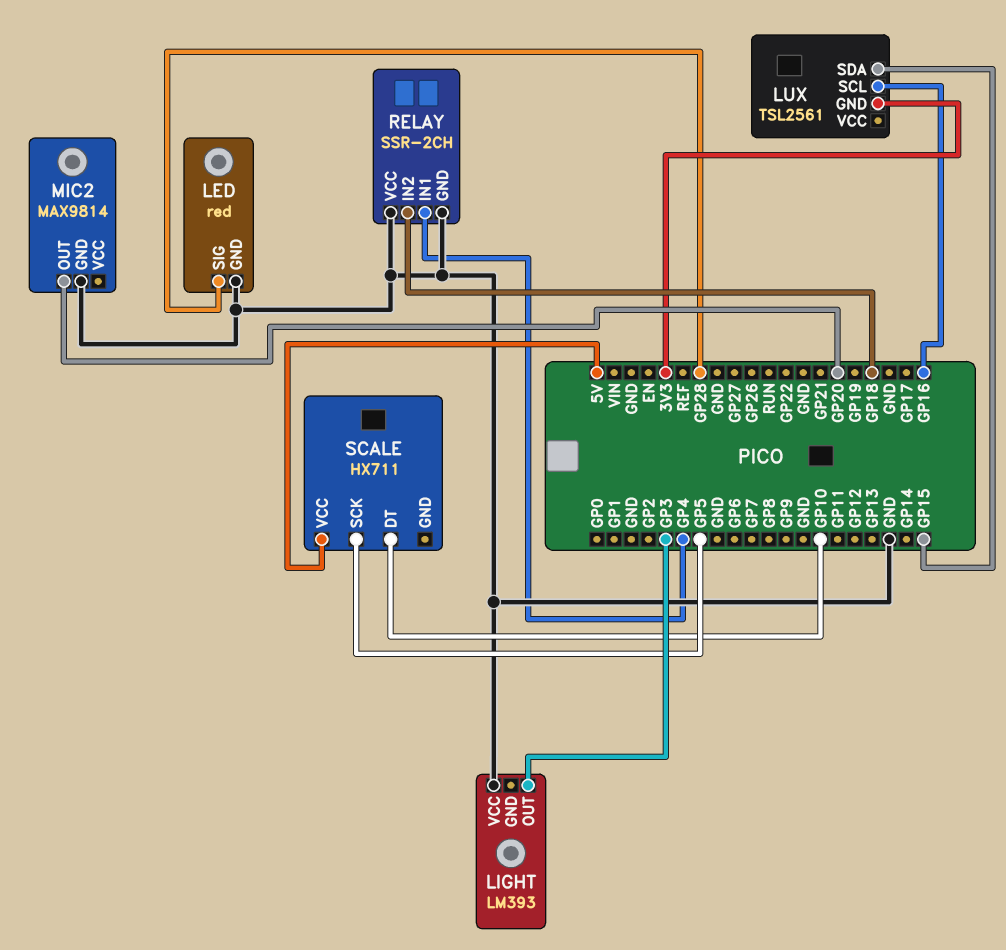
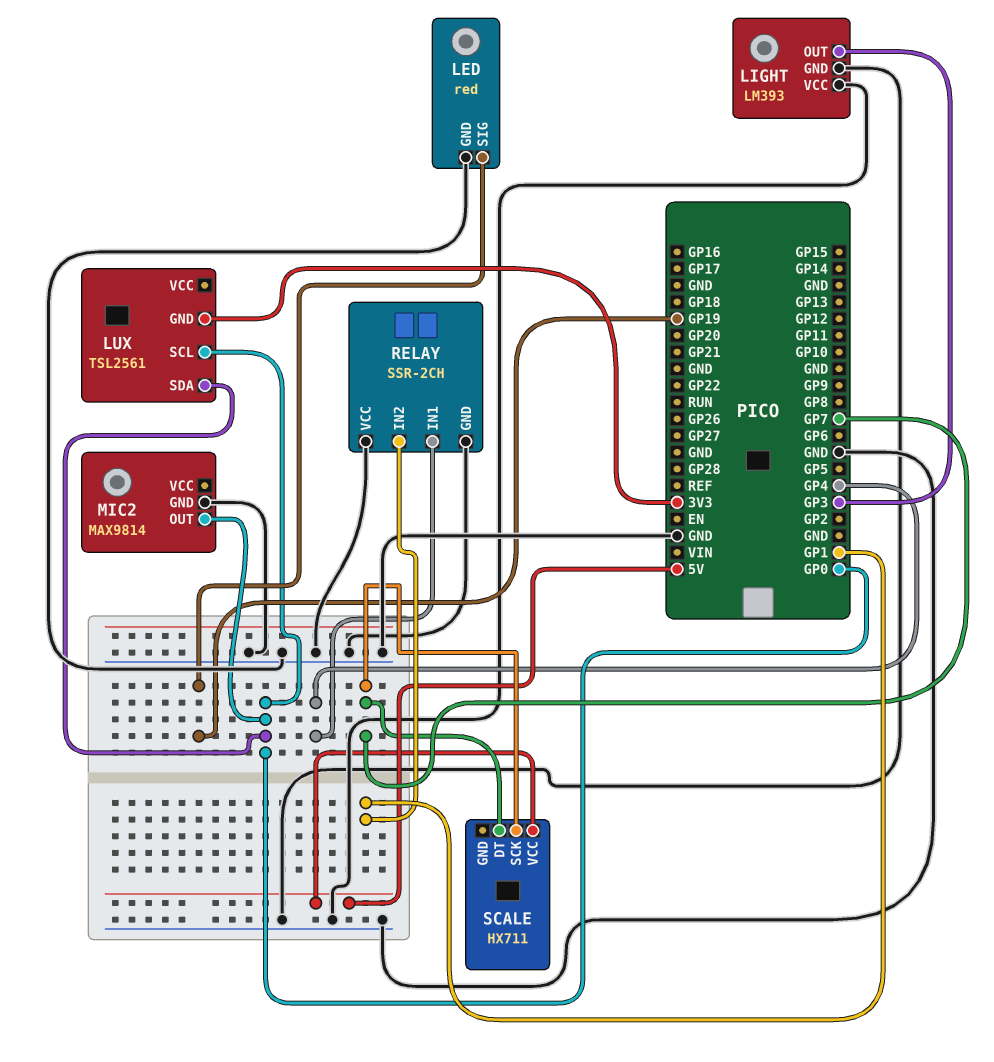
LED pin SIG: GP28 -> GP19
LIGHT pin GND: none -> GND
LUX pin SCL: GP16 -> GP0
LUX pin SDA: GP15 -> GP0
MIC2 pin OUT: GP20 -> GP0
RELAY pin IN2: GP18 -> GP1
SCALE pin DT: GP10 -> GP7
SCALE pin SCK: GP5 -> GP7

